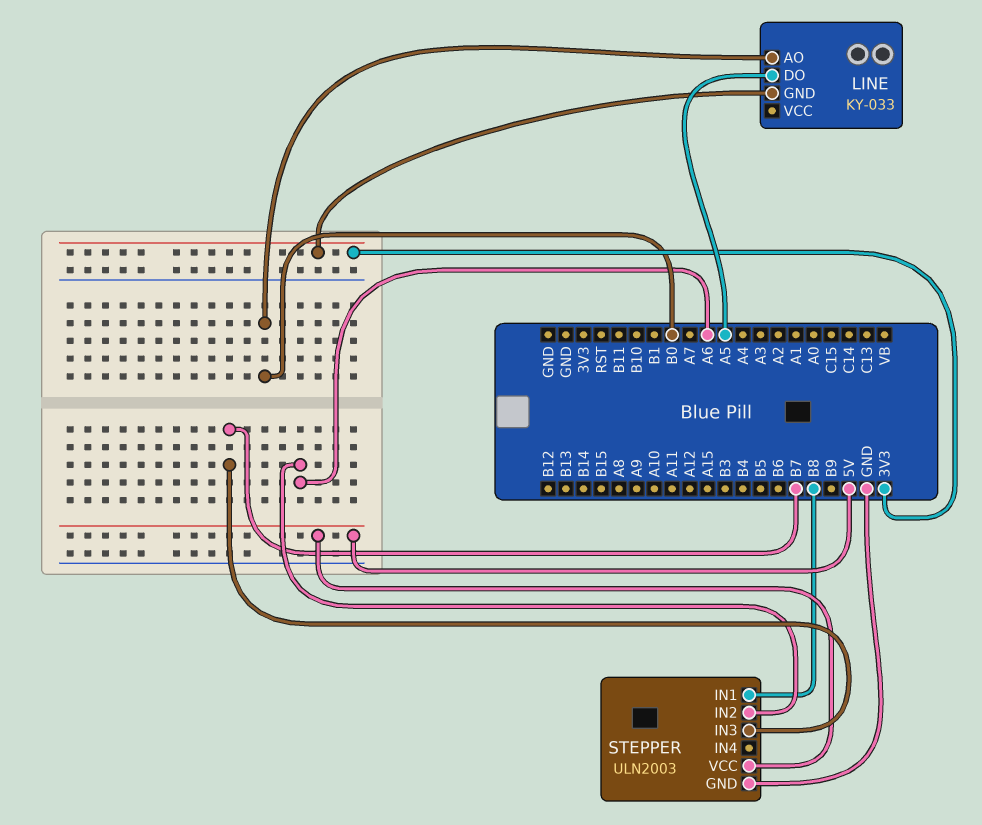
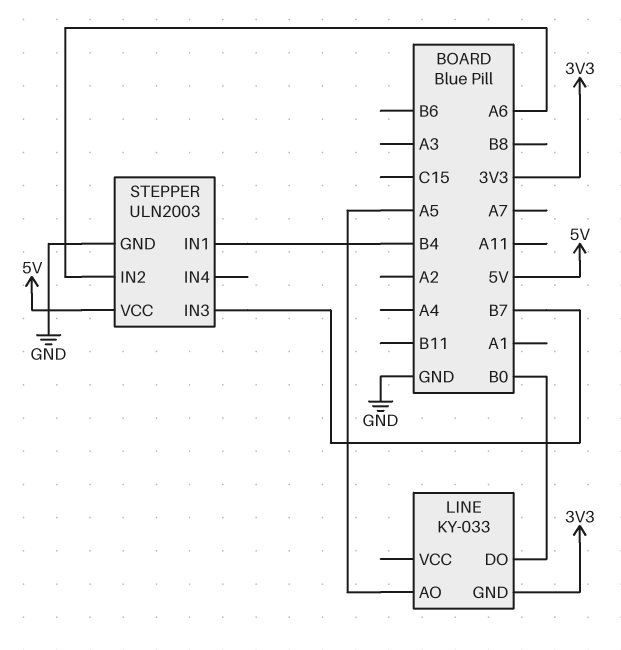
LINE pin AO: B0 -> A5
LINE pin DO: A5 -> B0
STEPPER pin IN1: B8 -> B4

